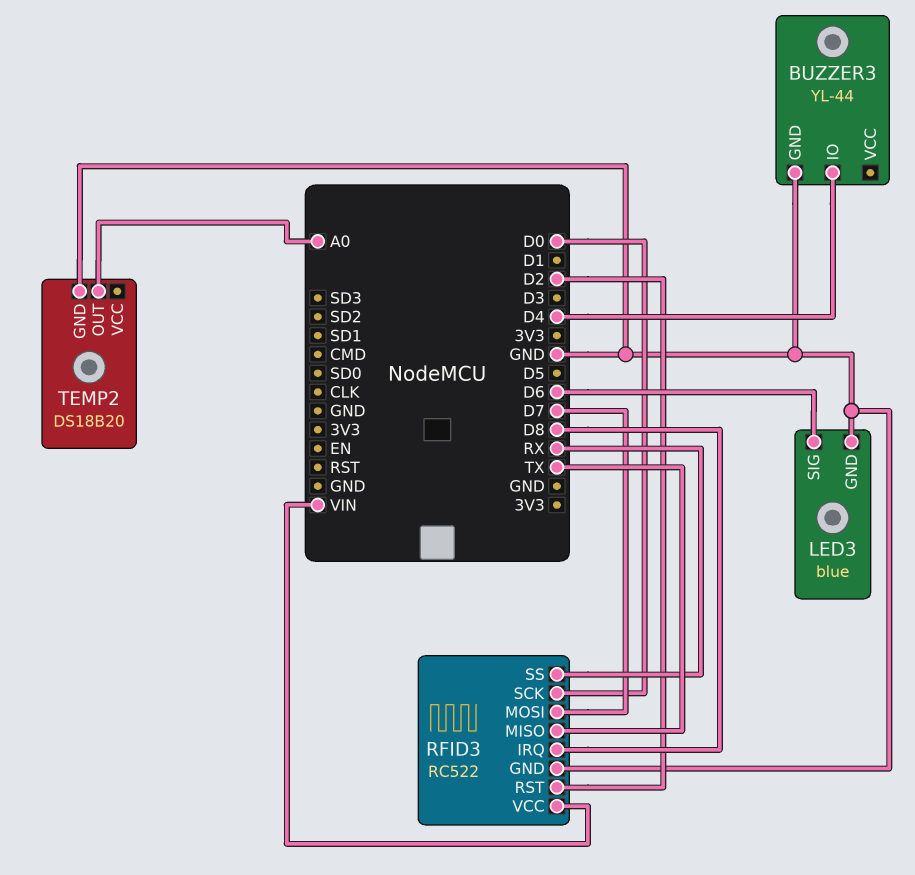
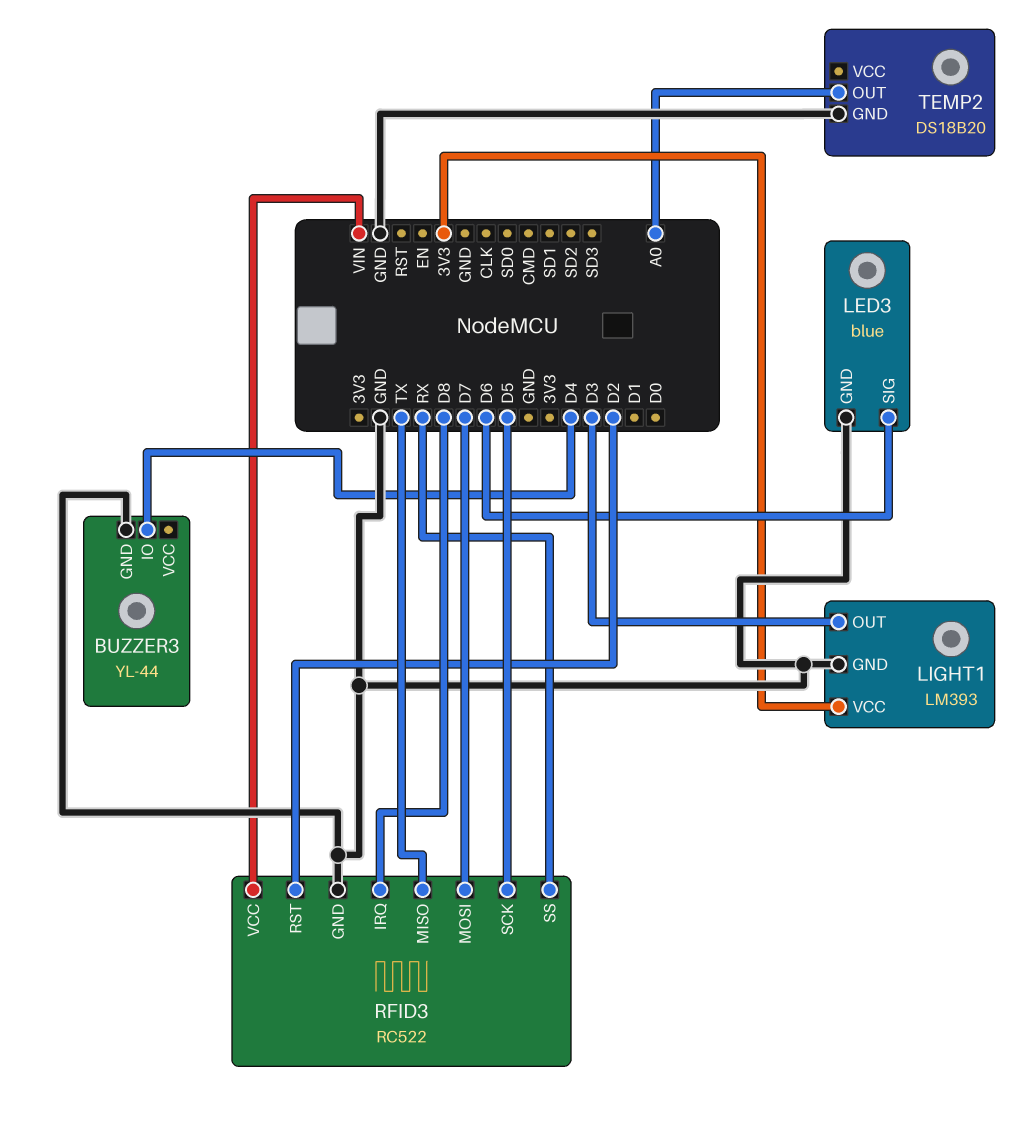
LIGHT1: none -> LM393
LIGHT1 pin GND: none -> GND
LIGHT1 pin OUT: none -> D3
LIGHT1 pin VCC: none -> 3V3
RFID3 pin SCK: D0 -> D5

